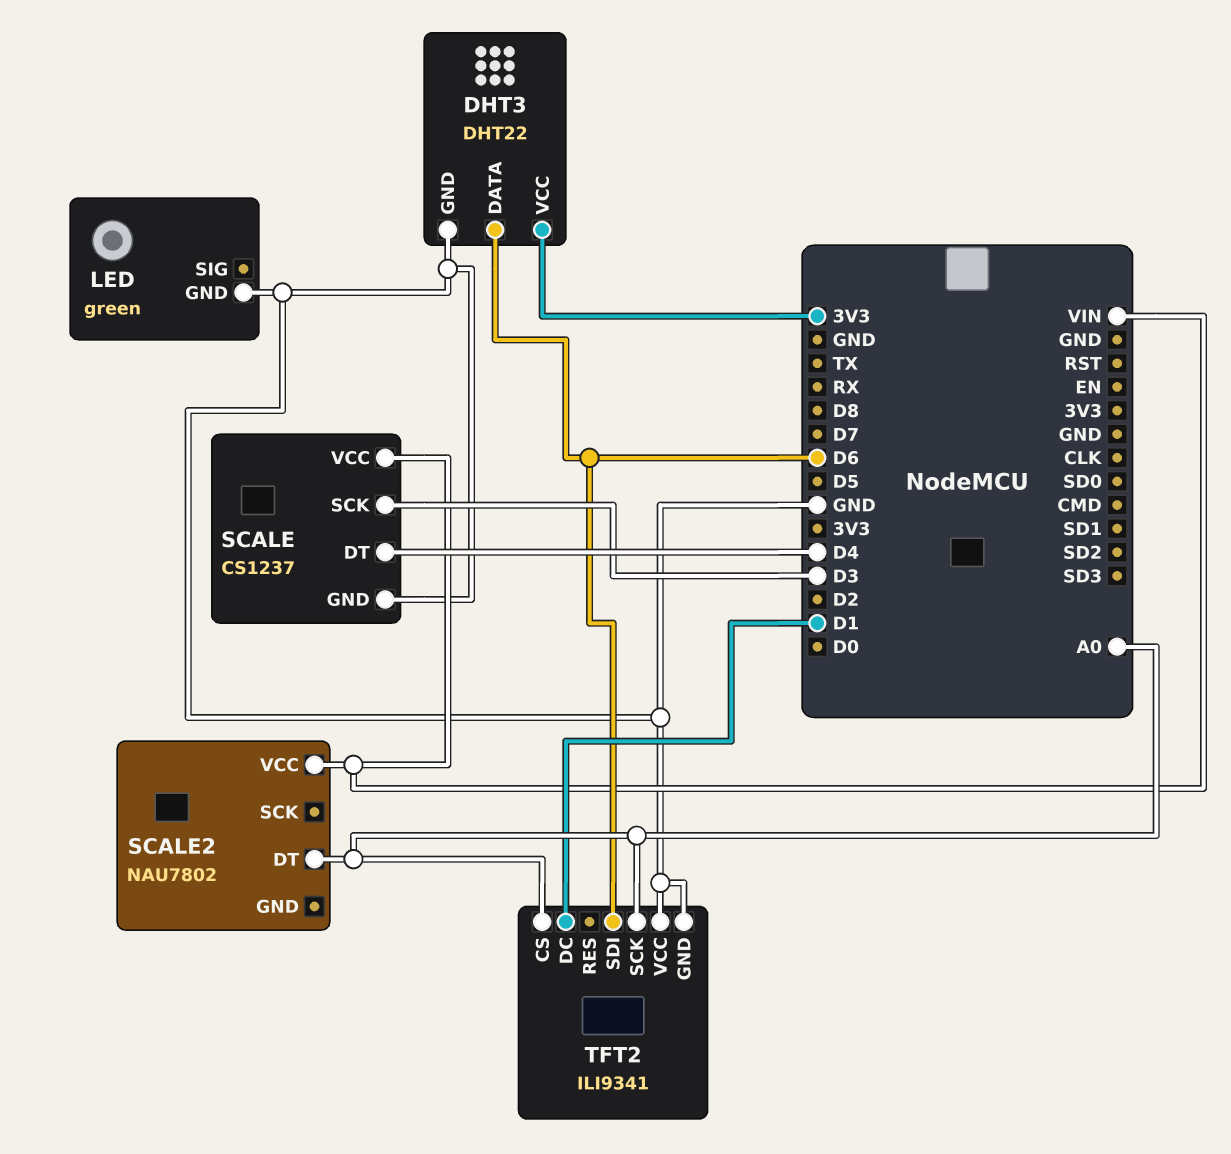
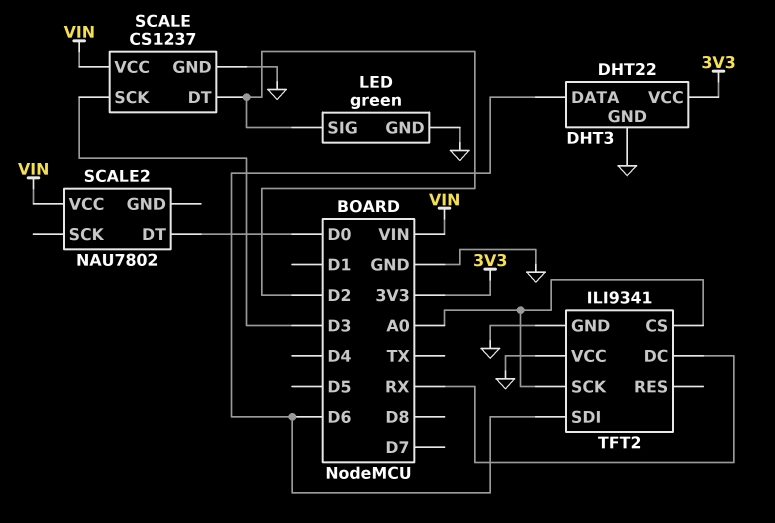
LED pin SIG: none -> D2
SCALE pin DT: D4 -> D2
SCALE2 pin DT: A0 -> D0
TFT2 pin DC: D1 -> RX

